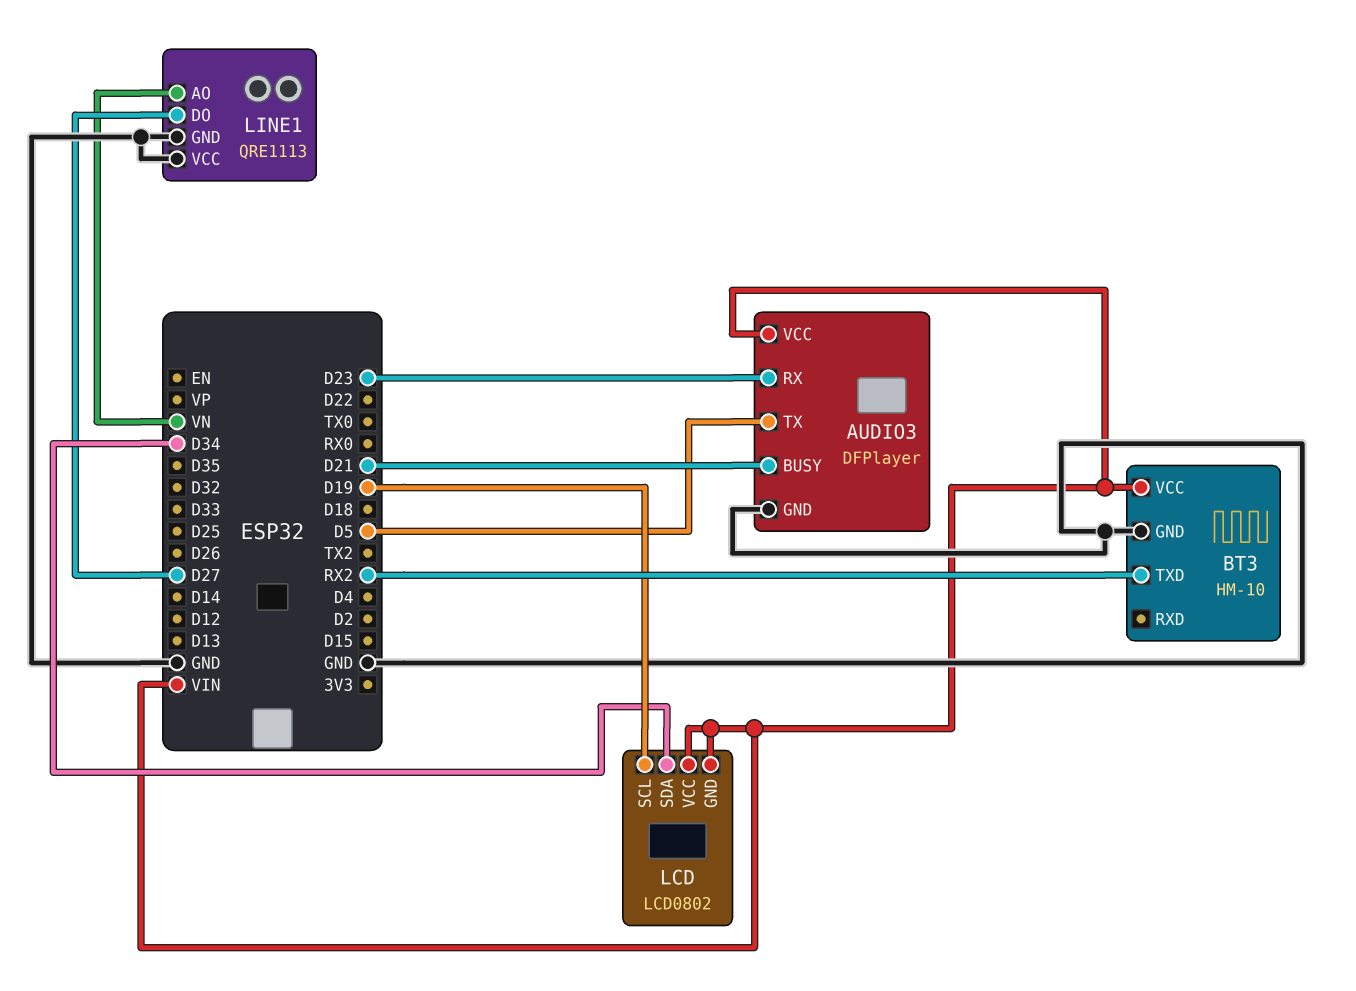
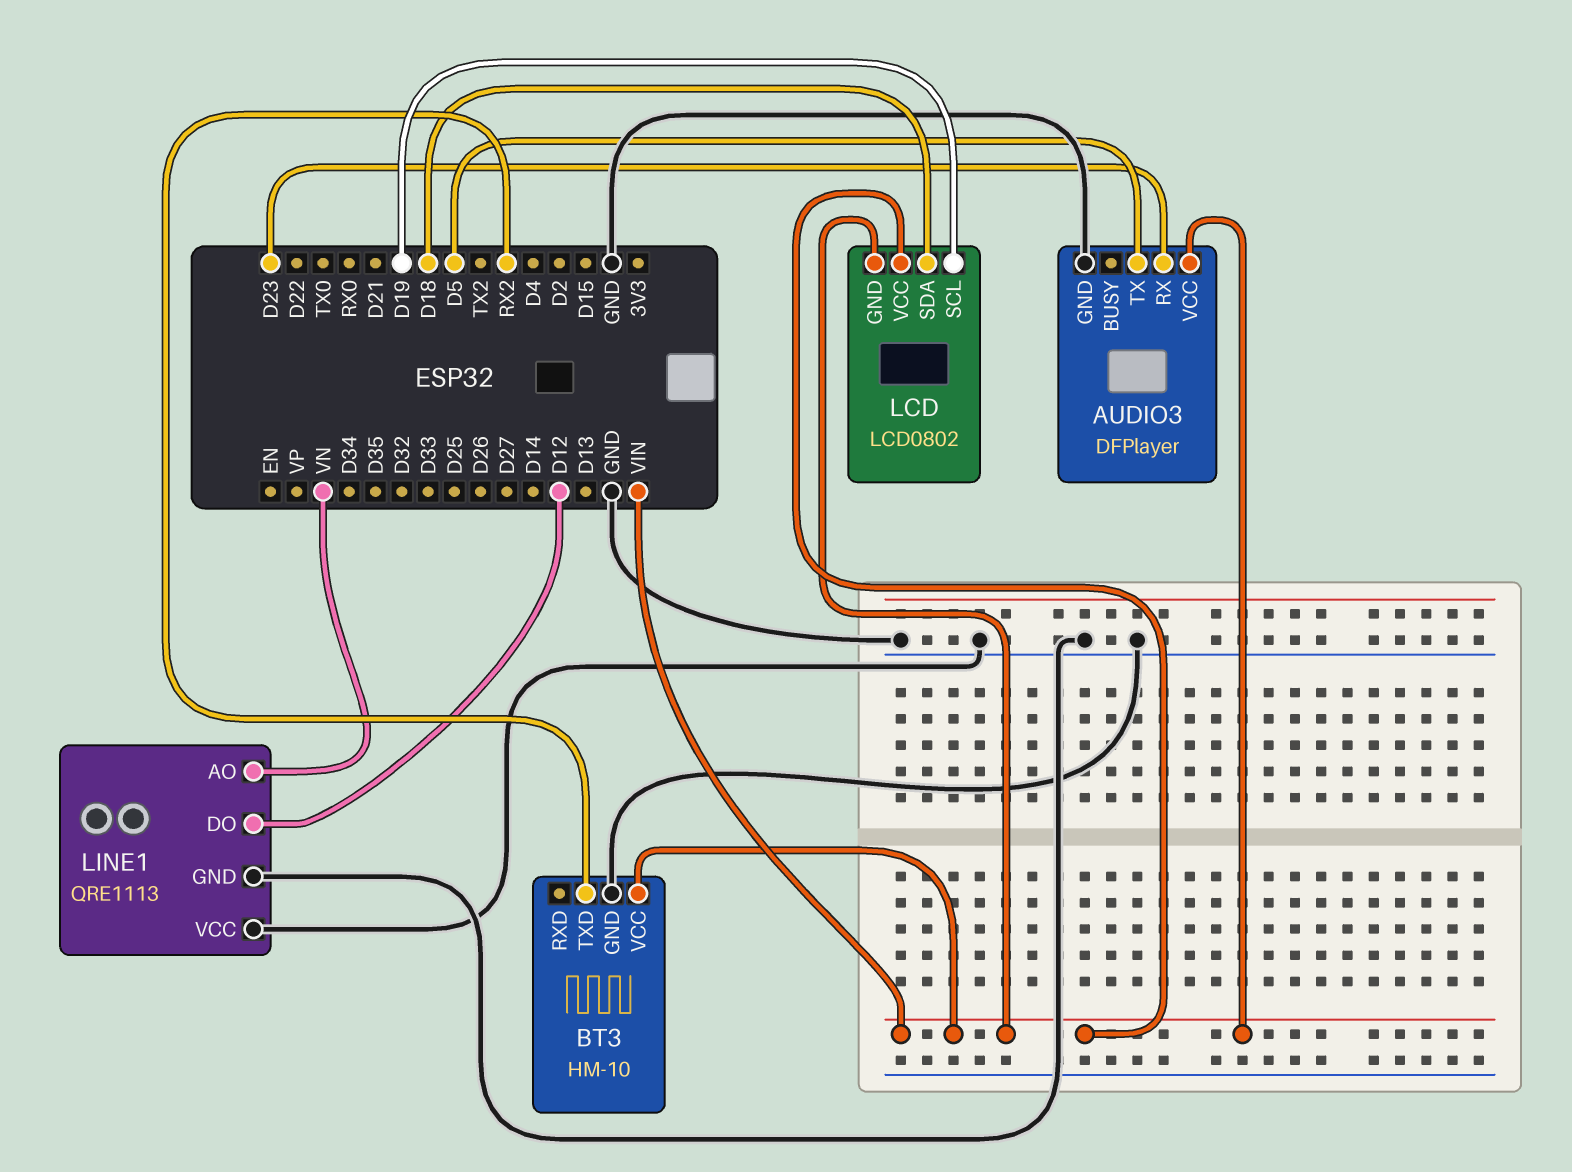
AUDIO3 pin BUSY: D21 -> none
LCD pin SDA: D34 -> D18
LINE1 pin DO: D27 -> D12

